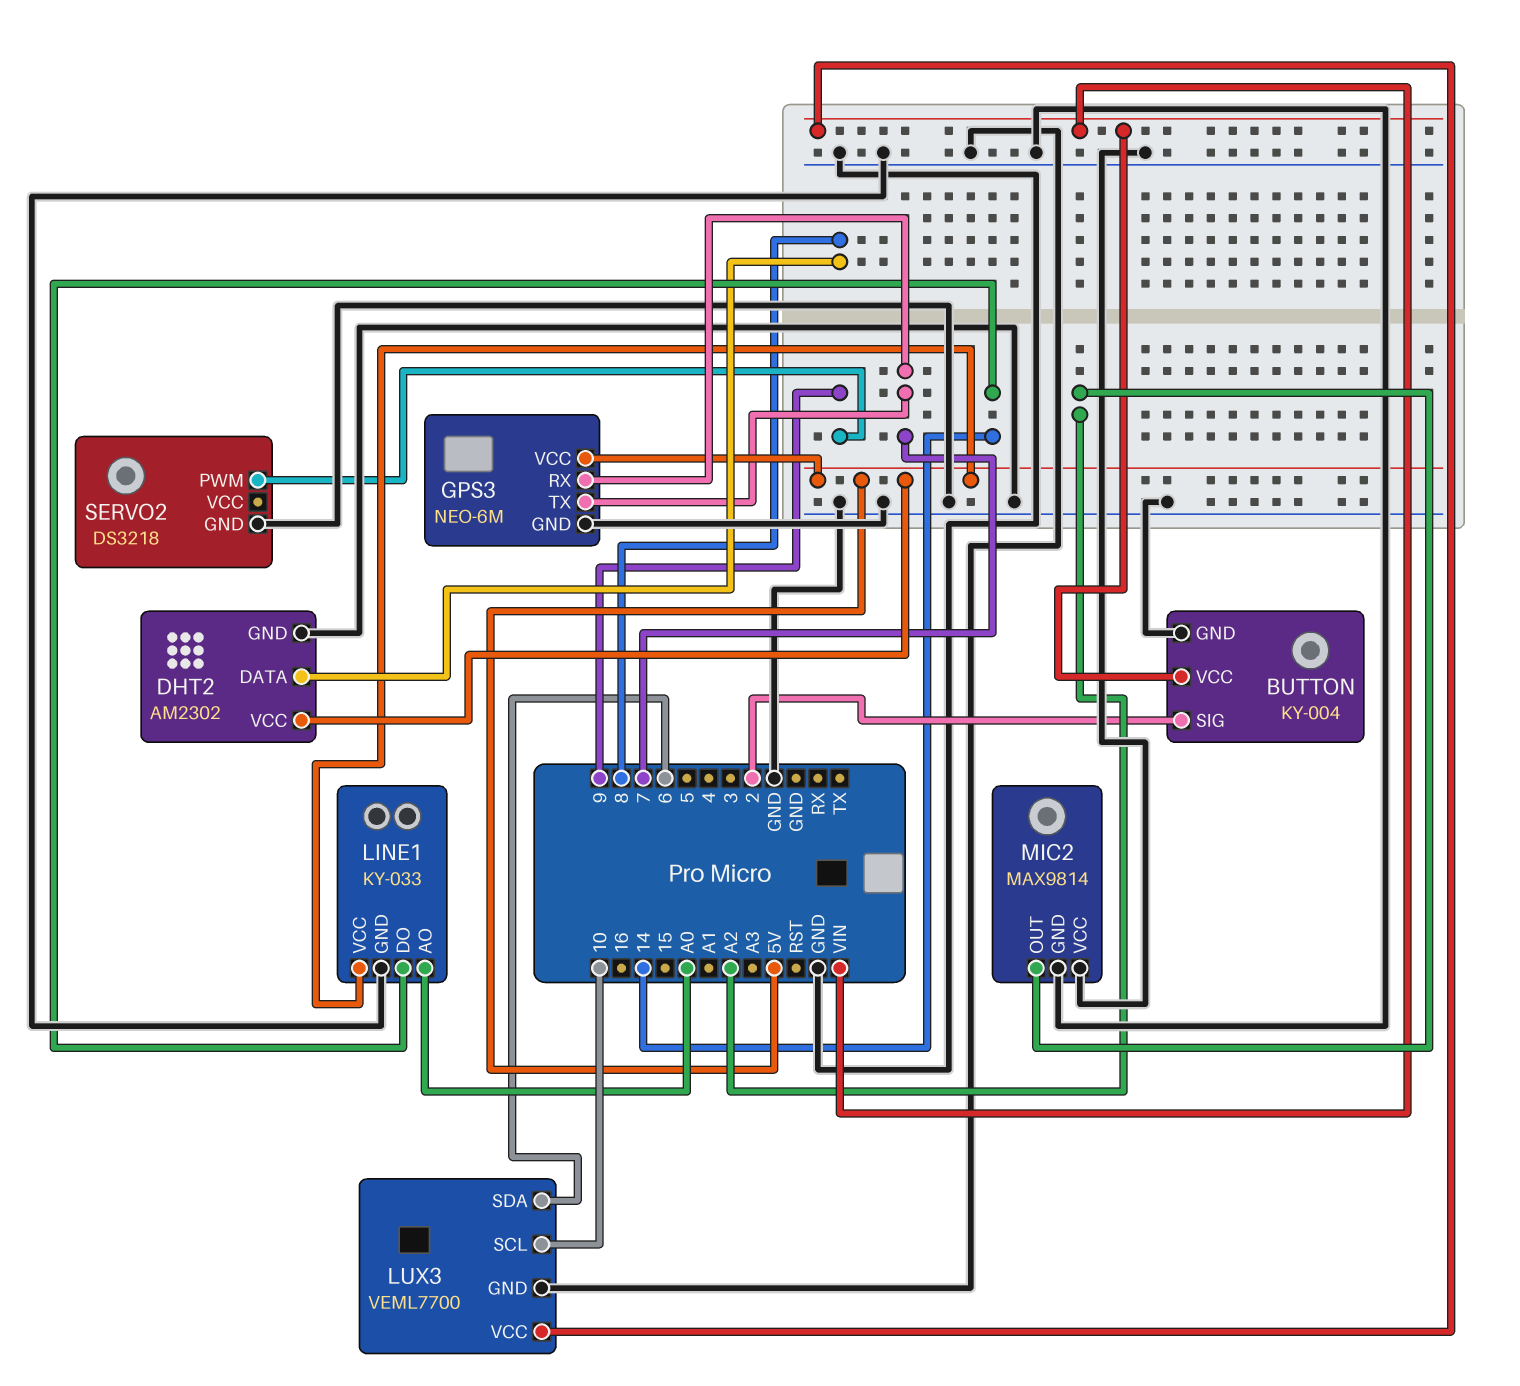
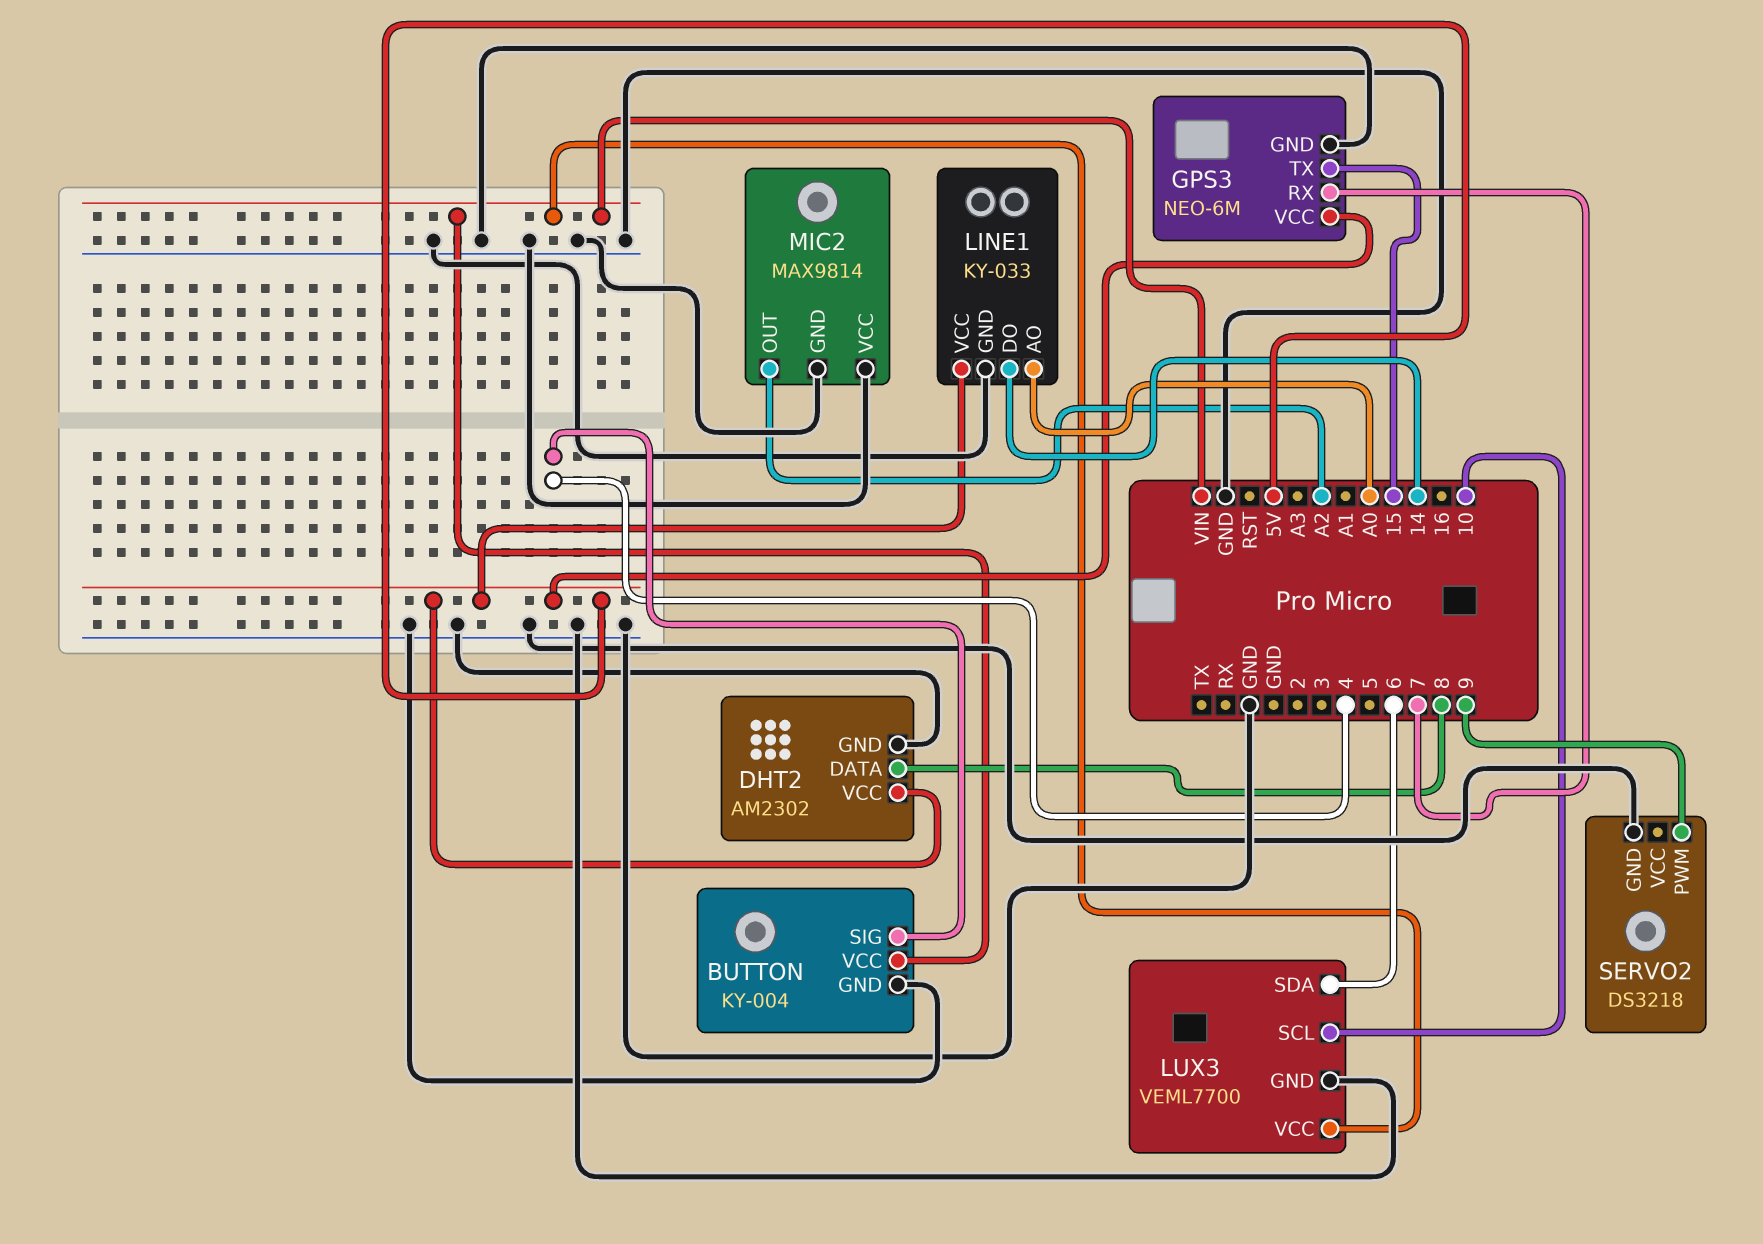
BUTTON pin SIG: 2 -> 4
GPS3 pin TX: 7 -> 15

